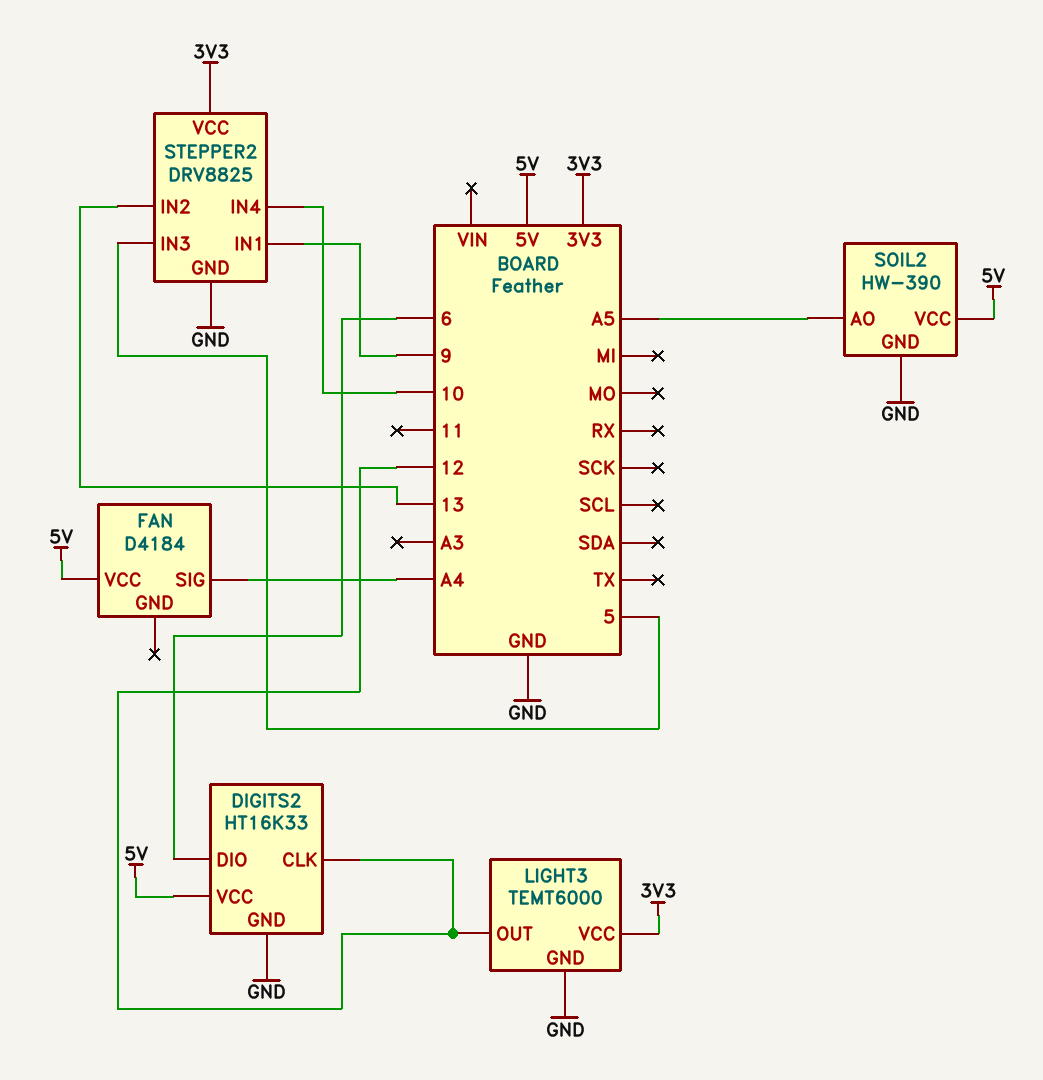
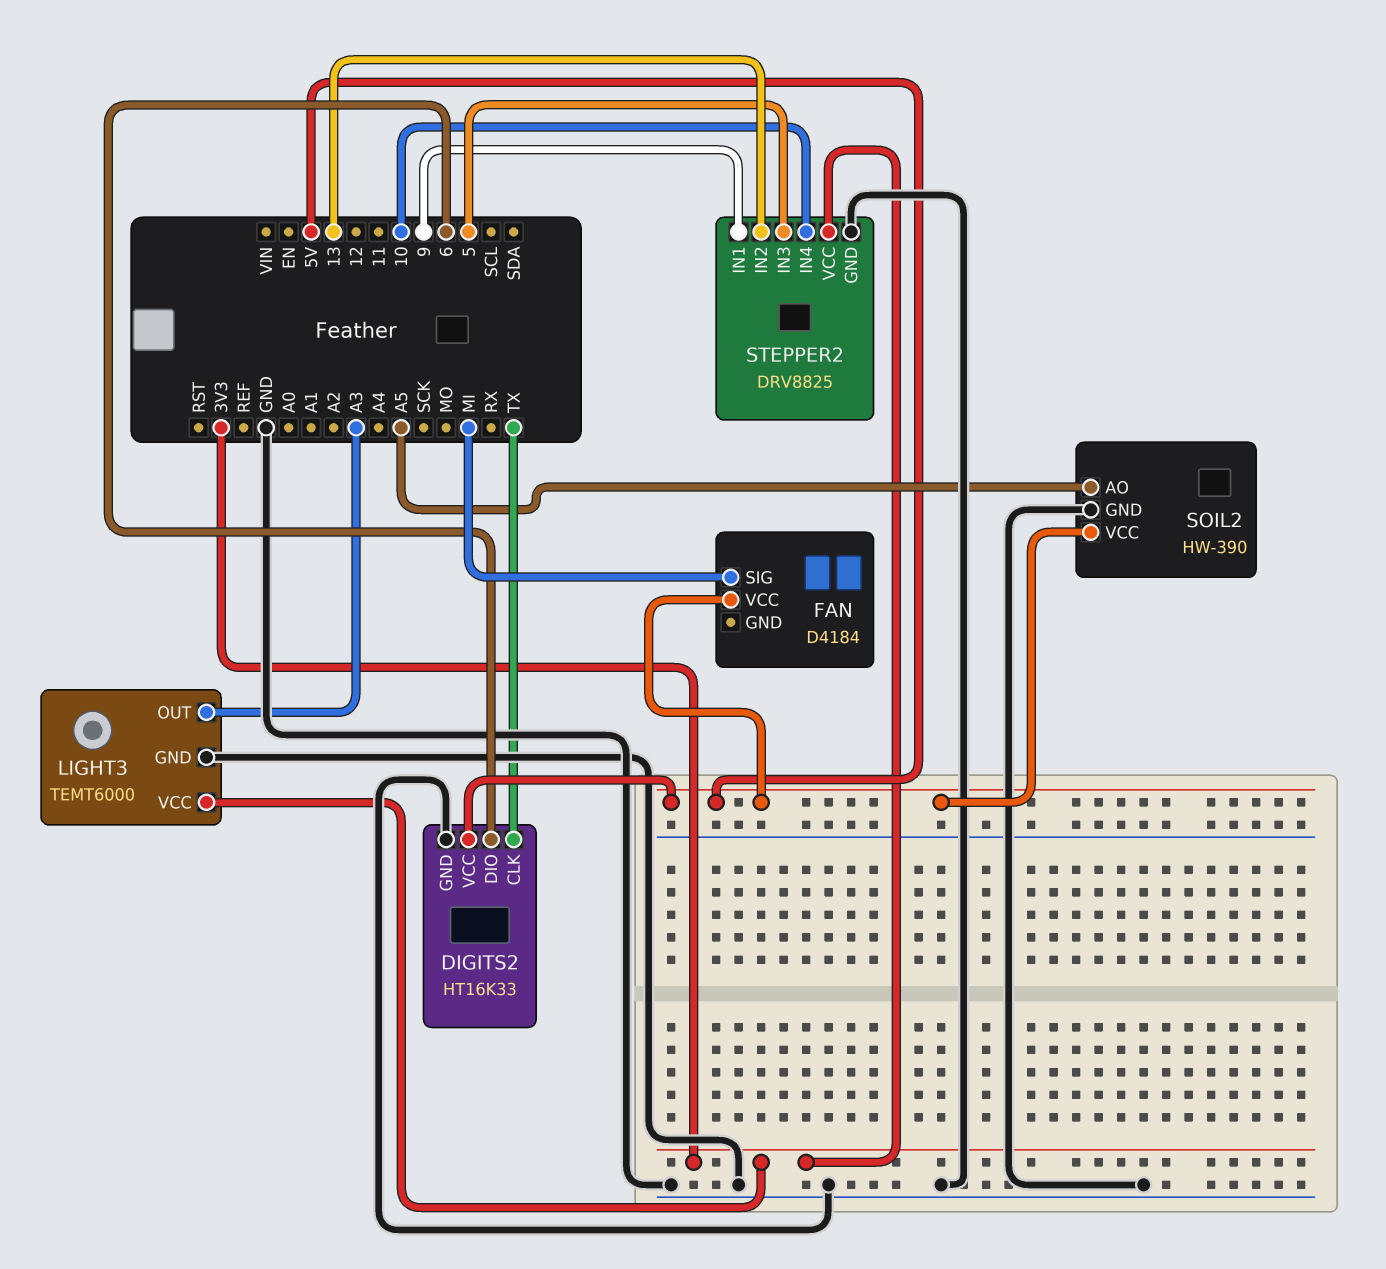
DIGITS2 pin CLK: 12 -> TX
FAN pin SIG: A4 -> MI
LIGHT3 pin OUT: 12 -> A3

